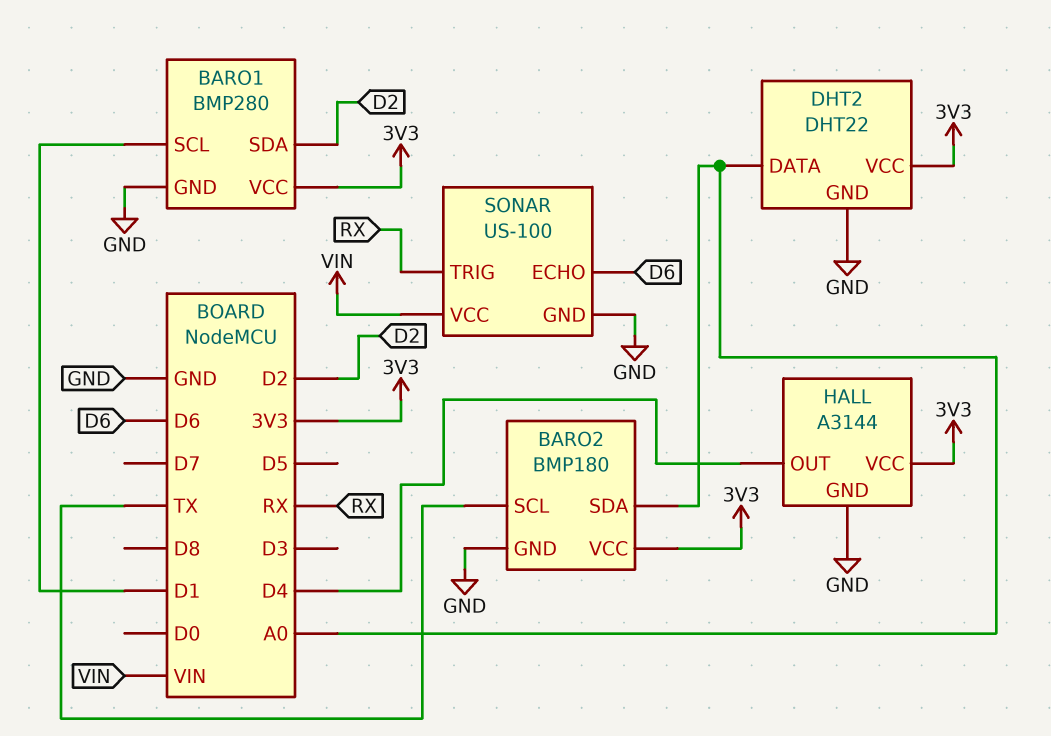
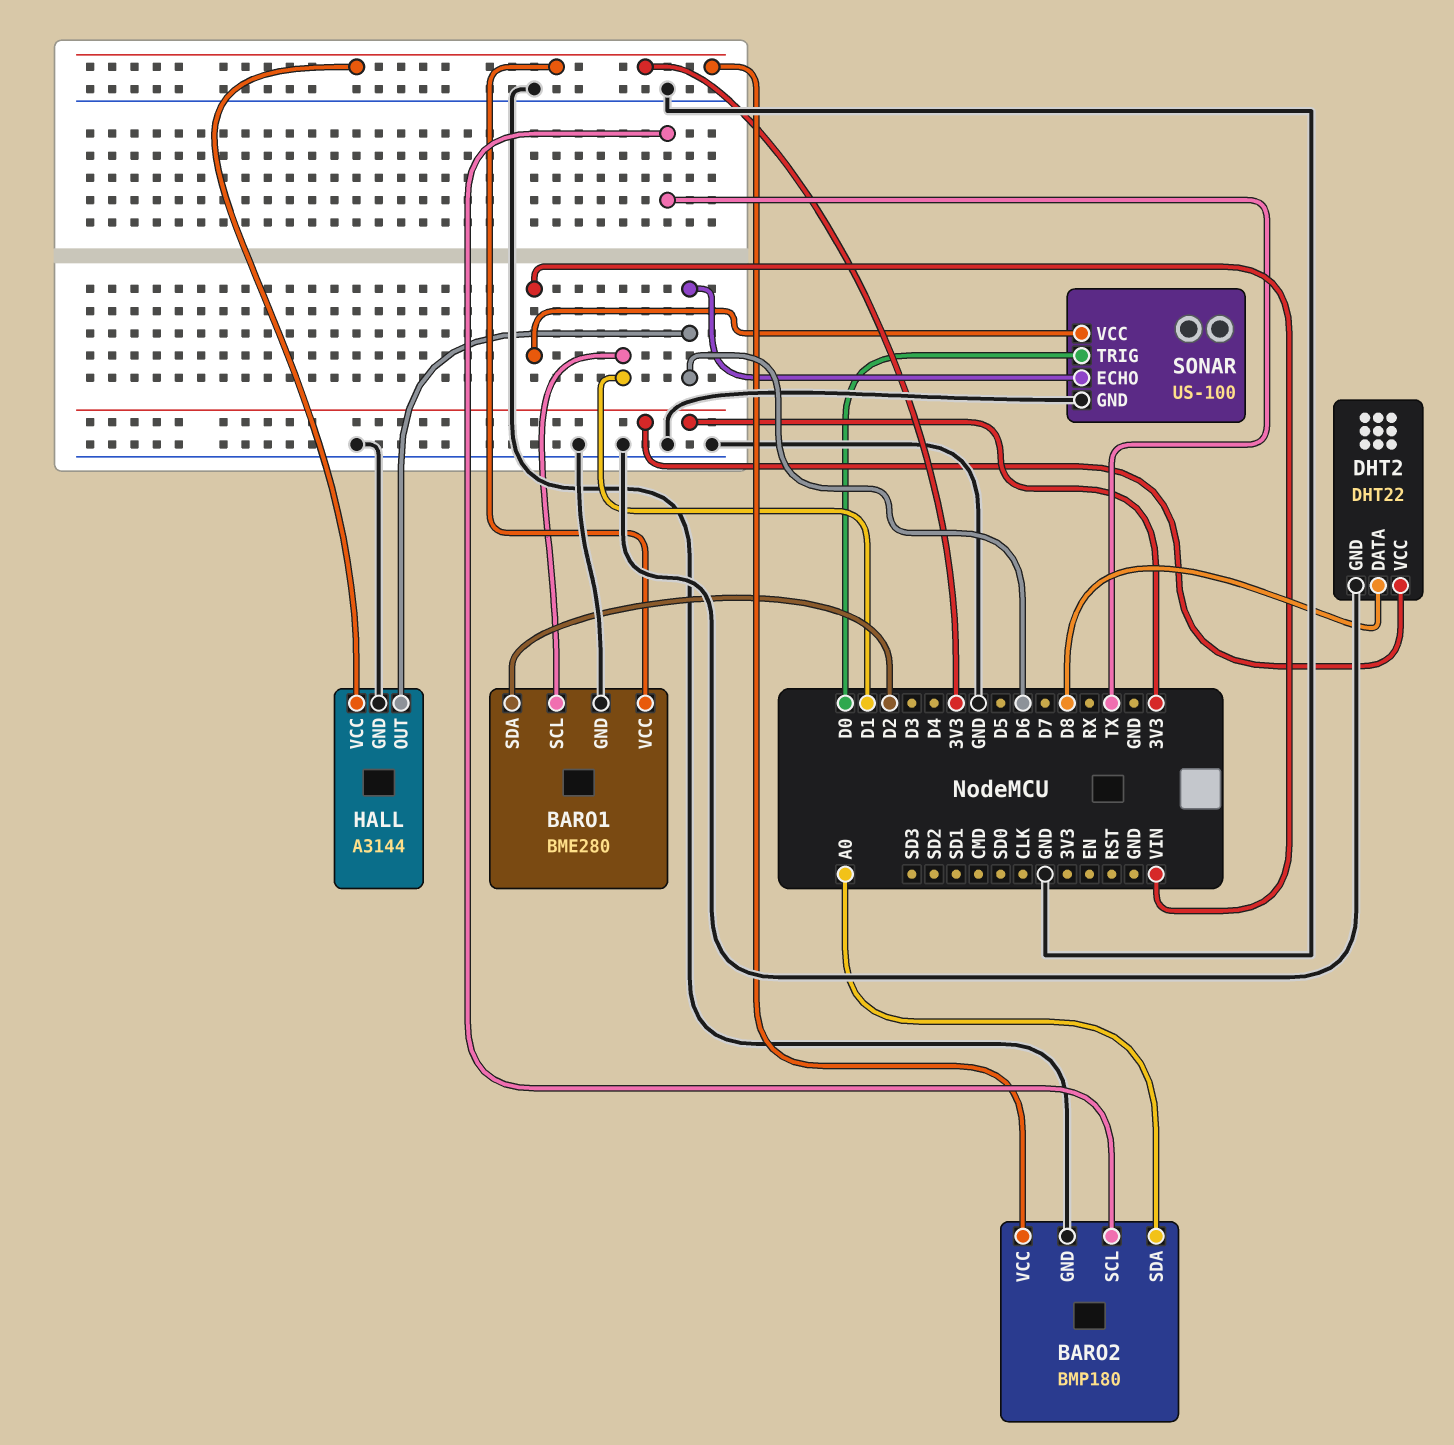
BARO1: BMP280 -> BME280
DHT2 pin DATA: A0 -> D8
HALL pin OUT: D4 -> D6
SONAR pin TRIG: RX -> D0

